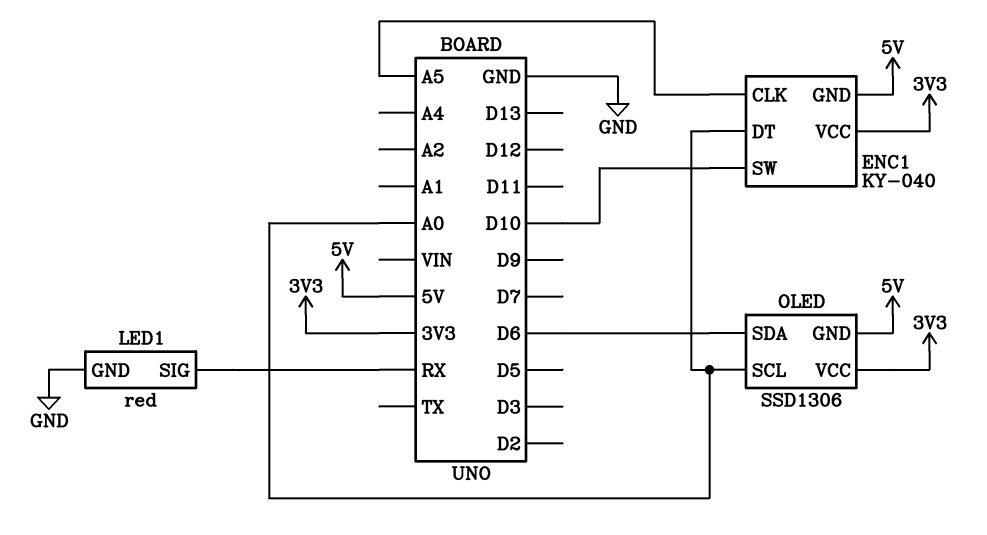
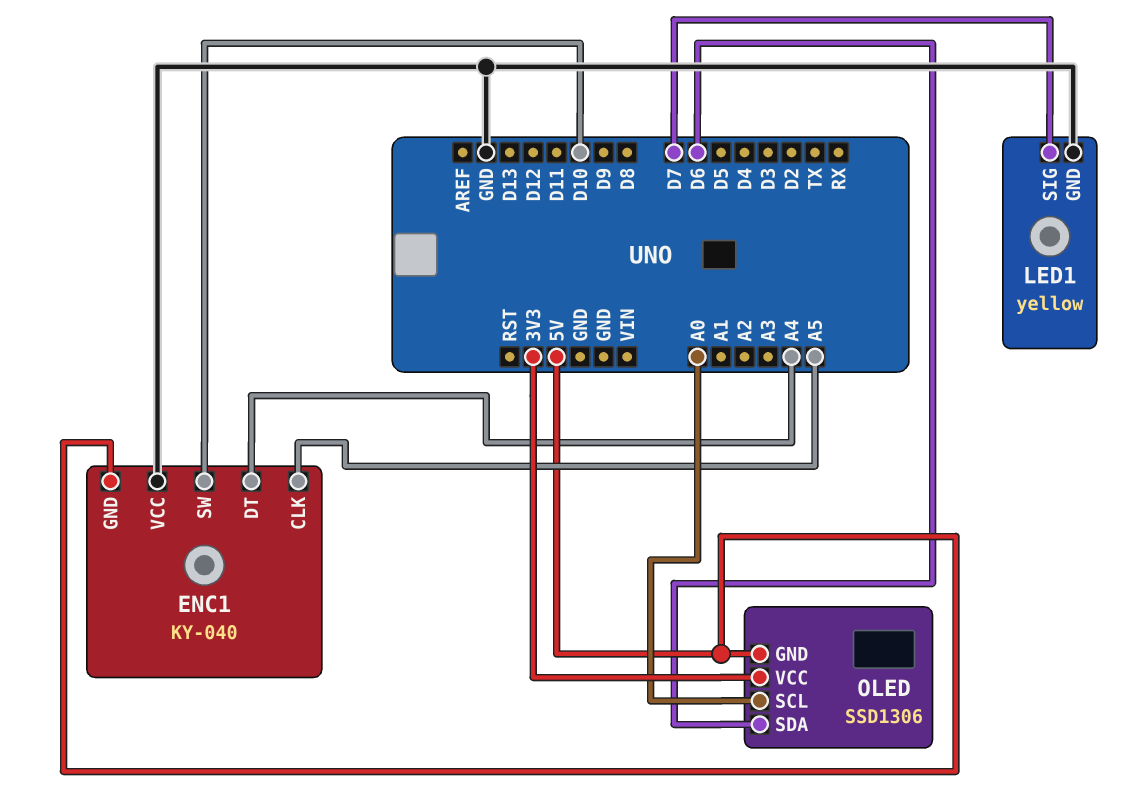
ENC1 pin DT: A0 -> A4
ENC1 pin VCC: 3V3 -> GND
LED1: red -> yellow
LED1 pin SIG: RX -> D7

